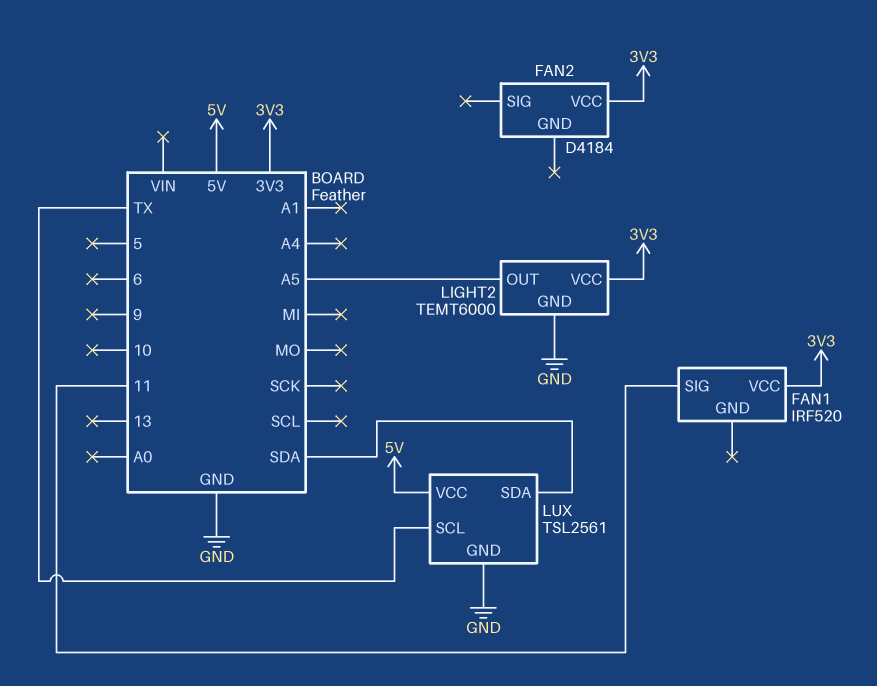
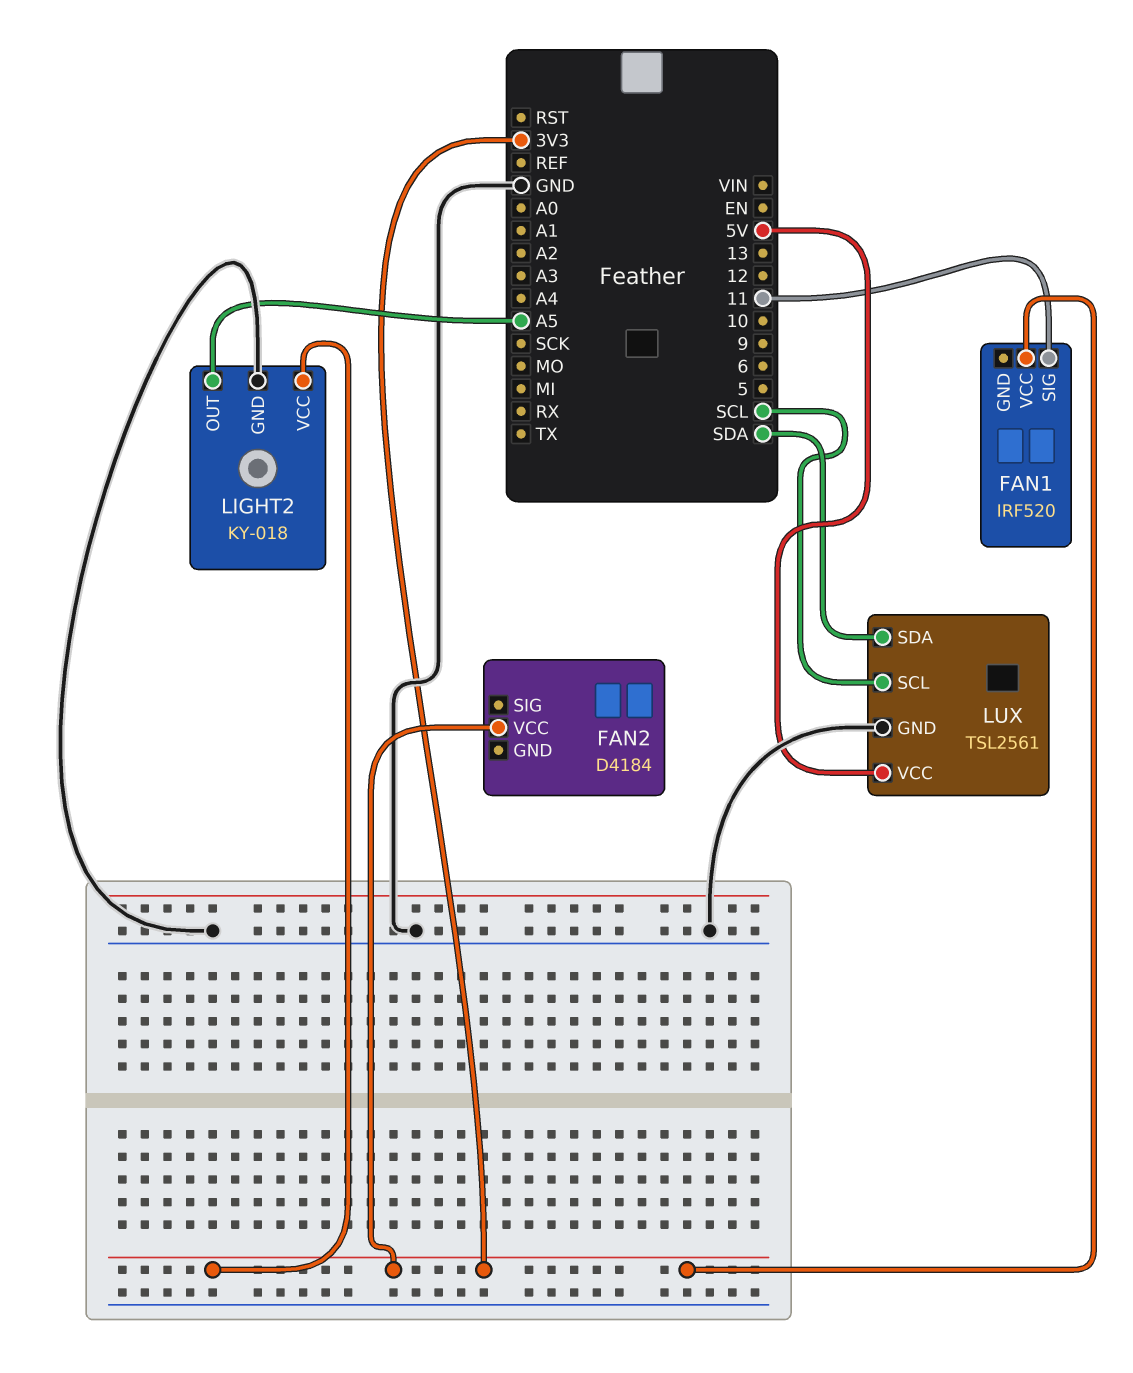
LIGHT2: TEMT6000 -> KY-018
LUX pin SCL: TX -> SCL

